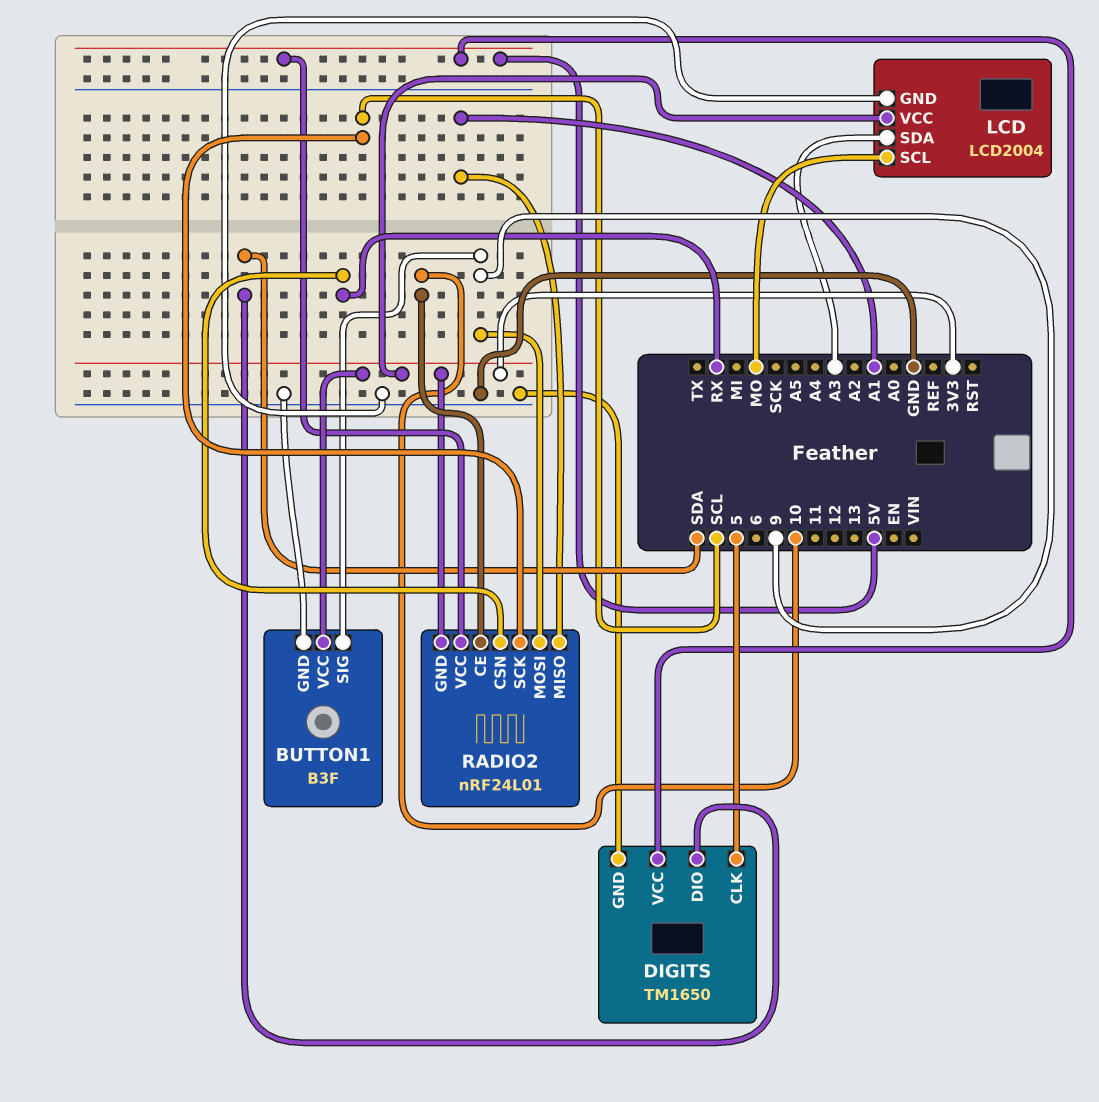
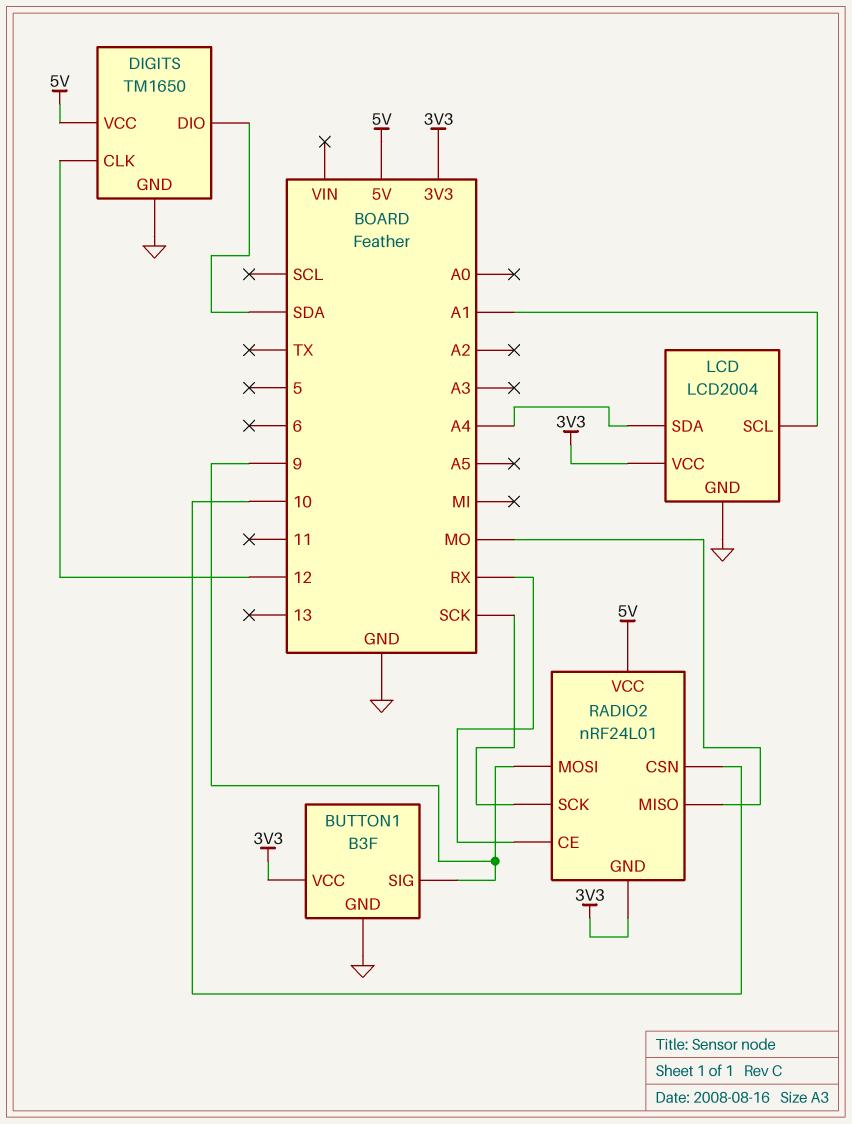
DIGITS pin CLK: 5 -> 12
LCD pin SCL: MO -> A1
LCD pin SDA: A3 -> A4
RADIO2 pin CE: 10 -> RX
RADIO2 pin CSN: RX -> 10
RADIO2 pin MISO: A1 -> MO
RADIO2 pin SCK: SCL -> SCK

